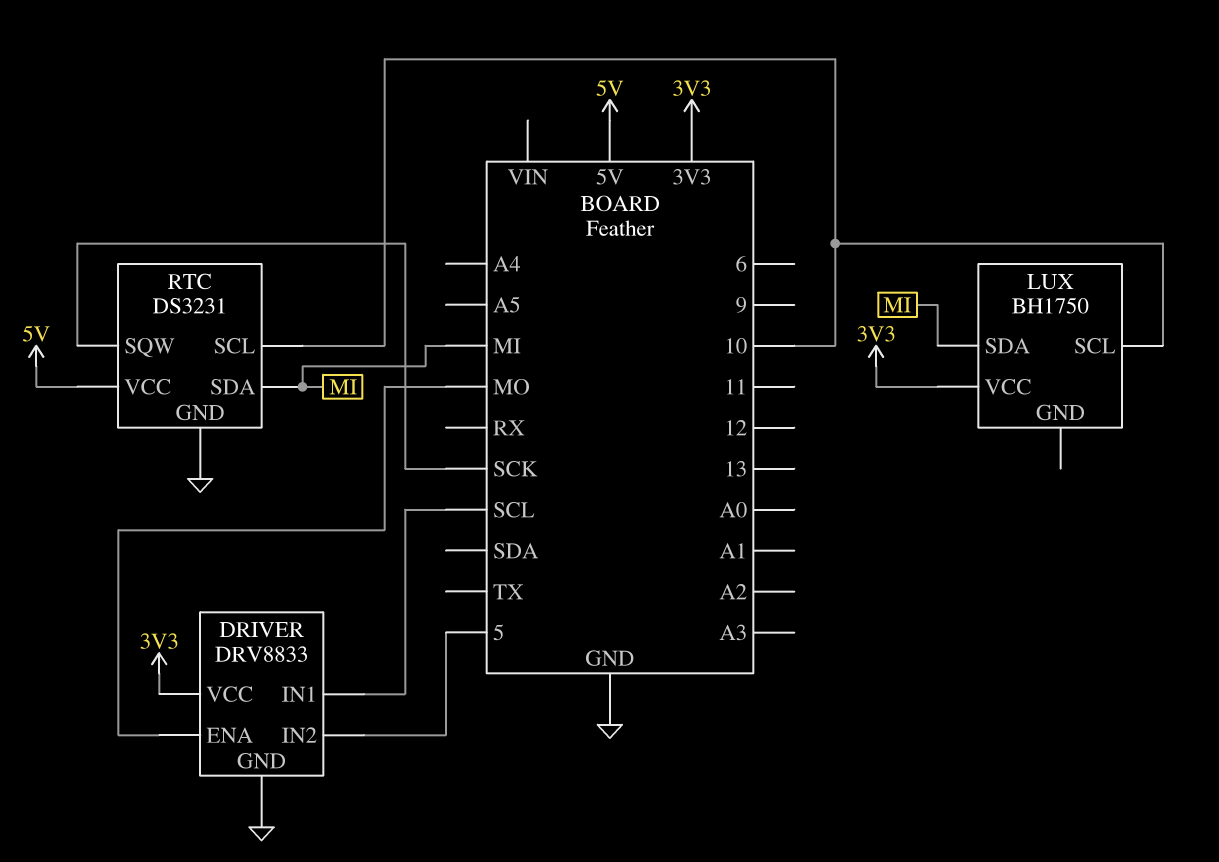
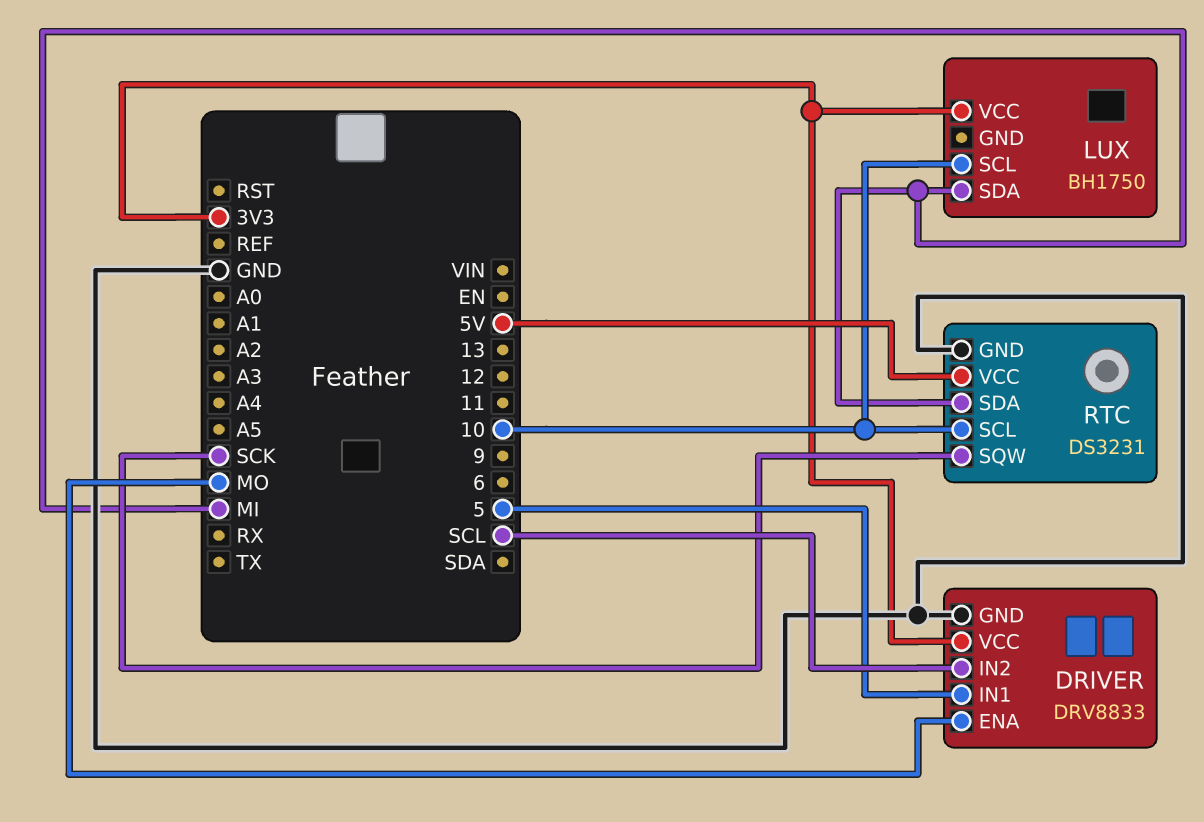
DRIVER pin IN1: SCL -> 5
DRIVER pin IN2: 5 -> SCL

